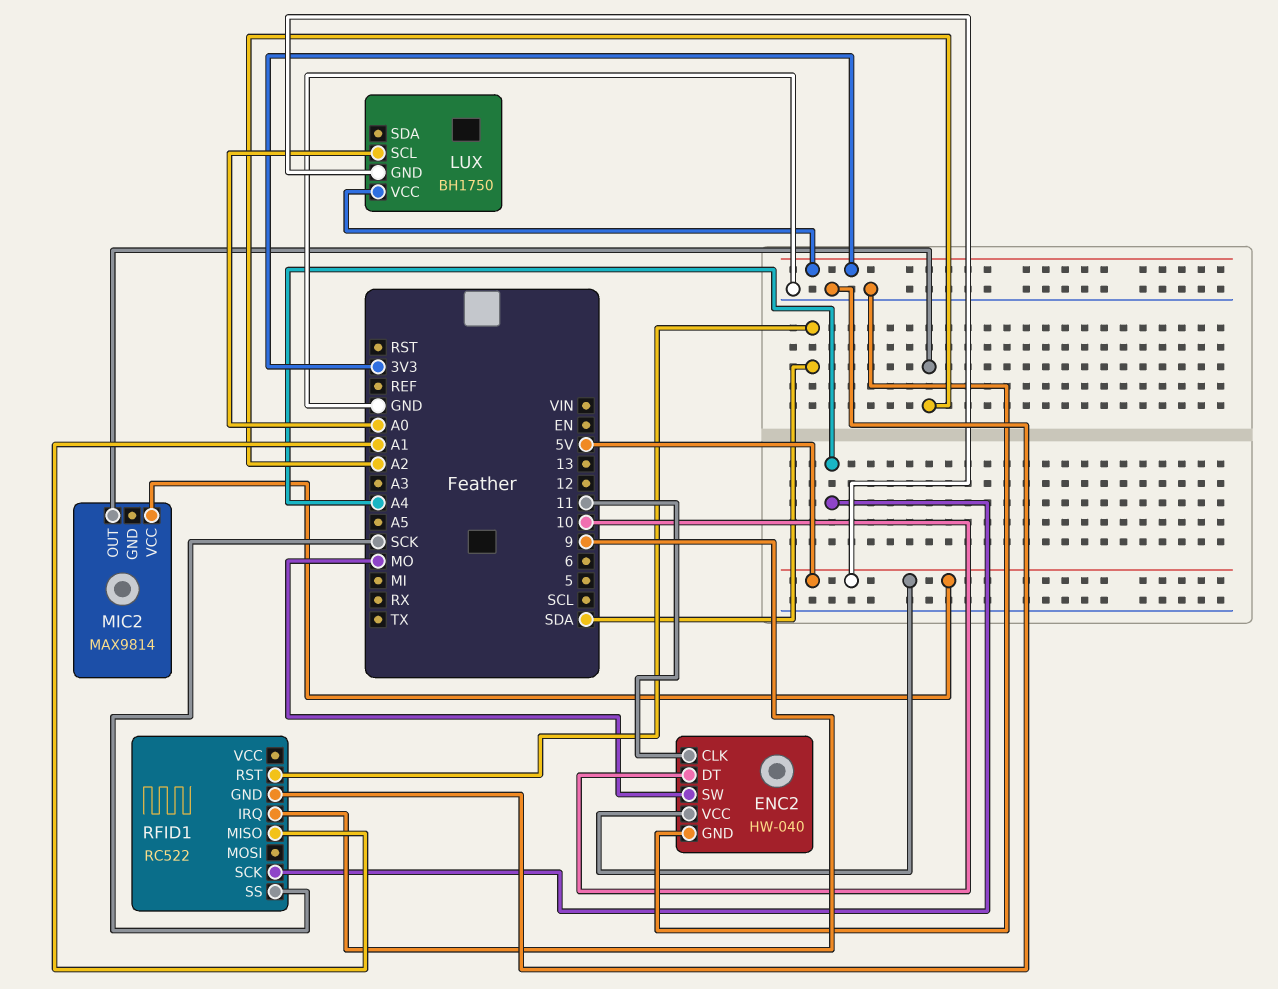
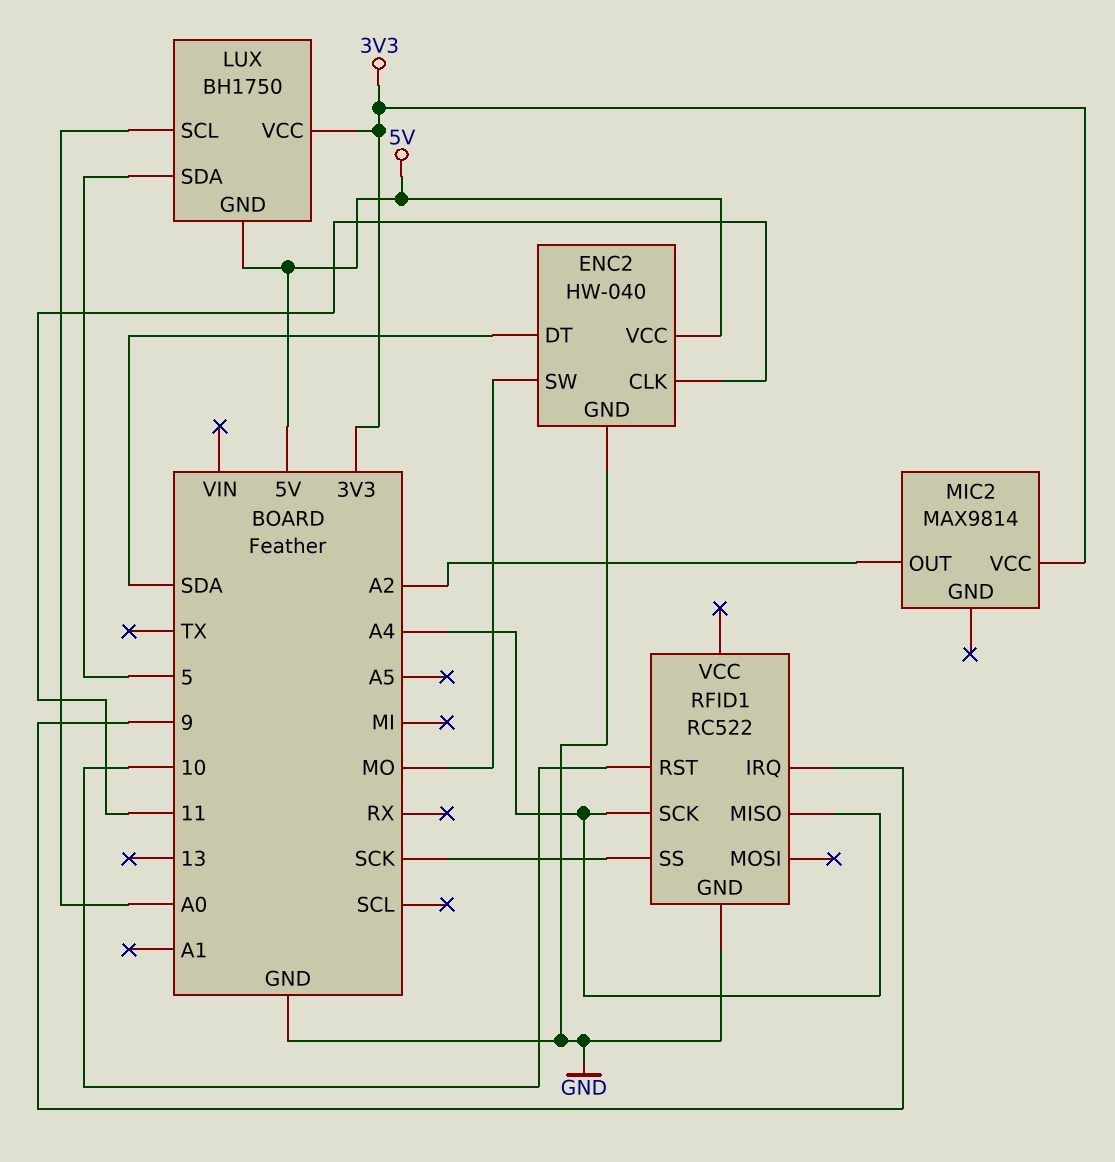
ENC2 pin DT: 10 -> SDA
LUX pin SDA: none -> 5
MIC2 pin VCC: 5V -> 3V3
RFID1 pin MISO: A1 -> A4
RFID1 pin RST: SDA -> 10

